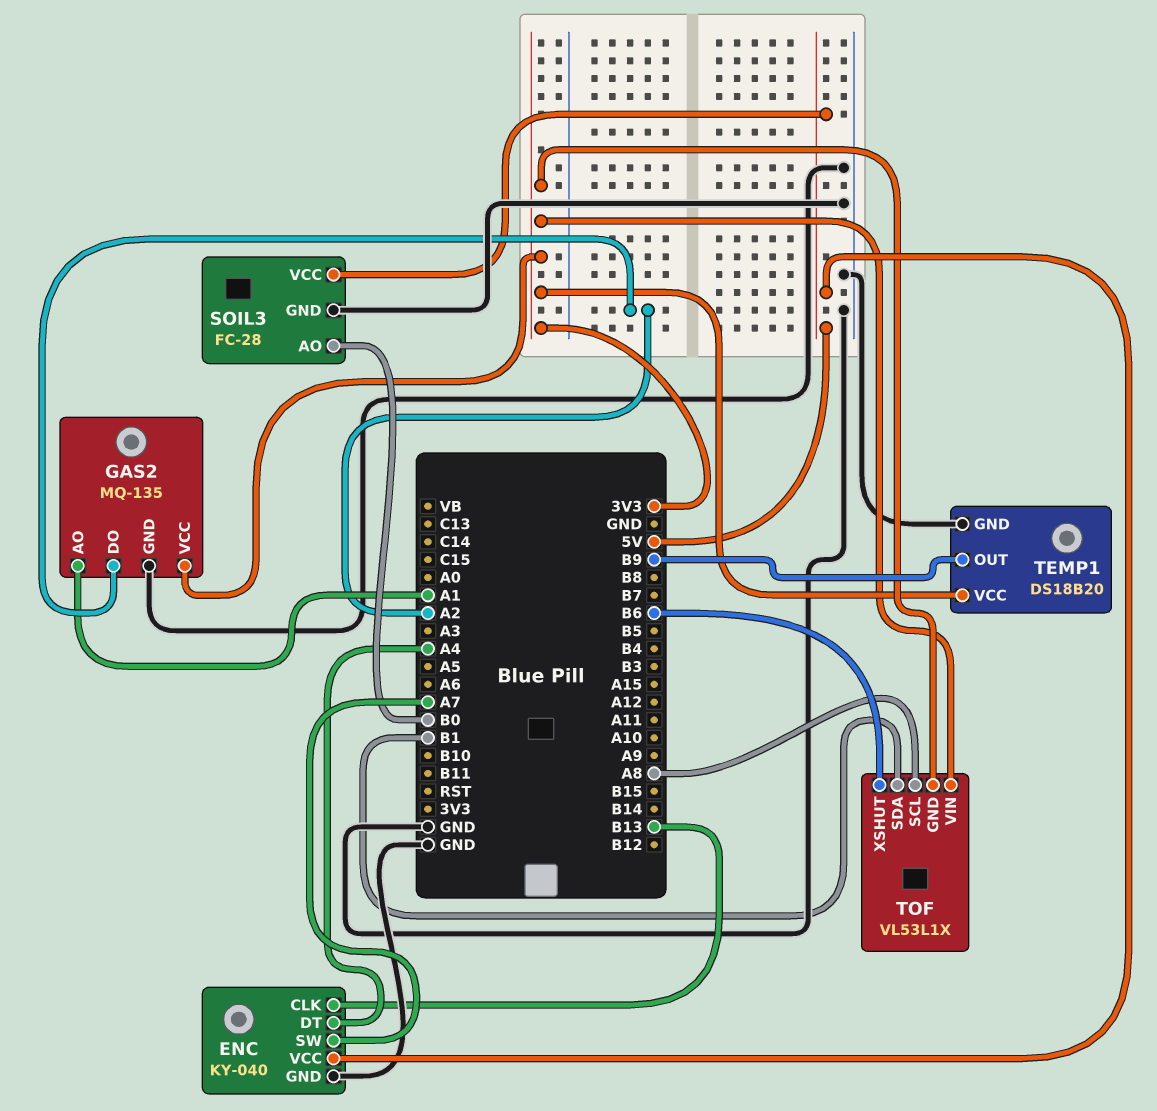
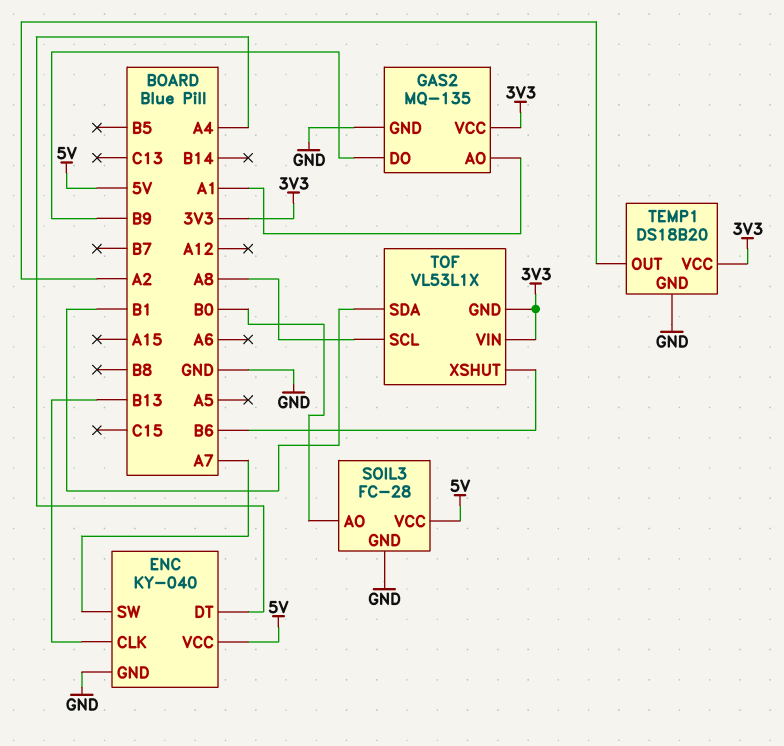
GAS2 pin DO: A2 -> B9
TEMP1 pin OUT: B9 -> A2

